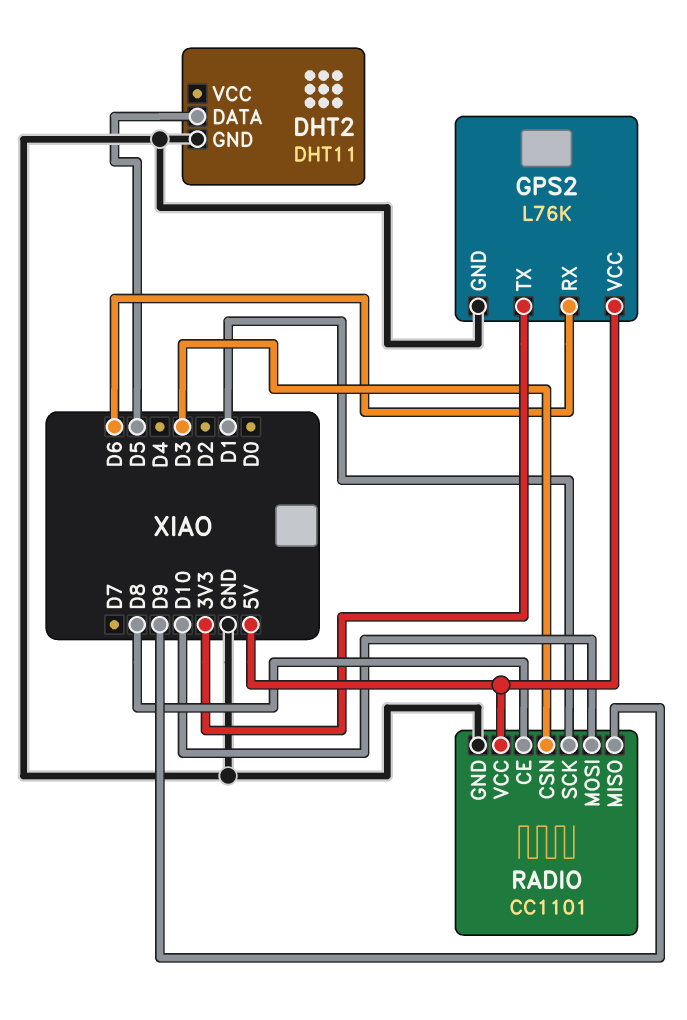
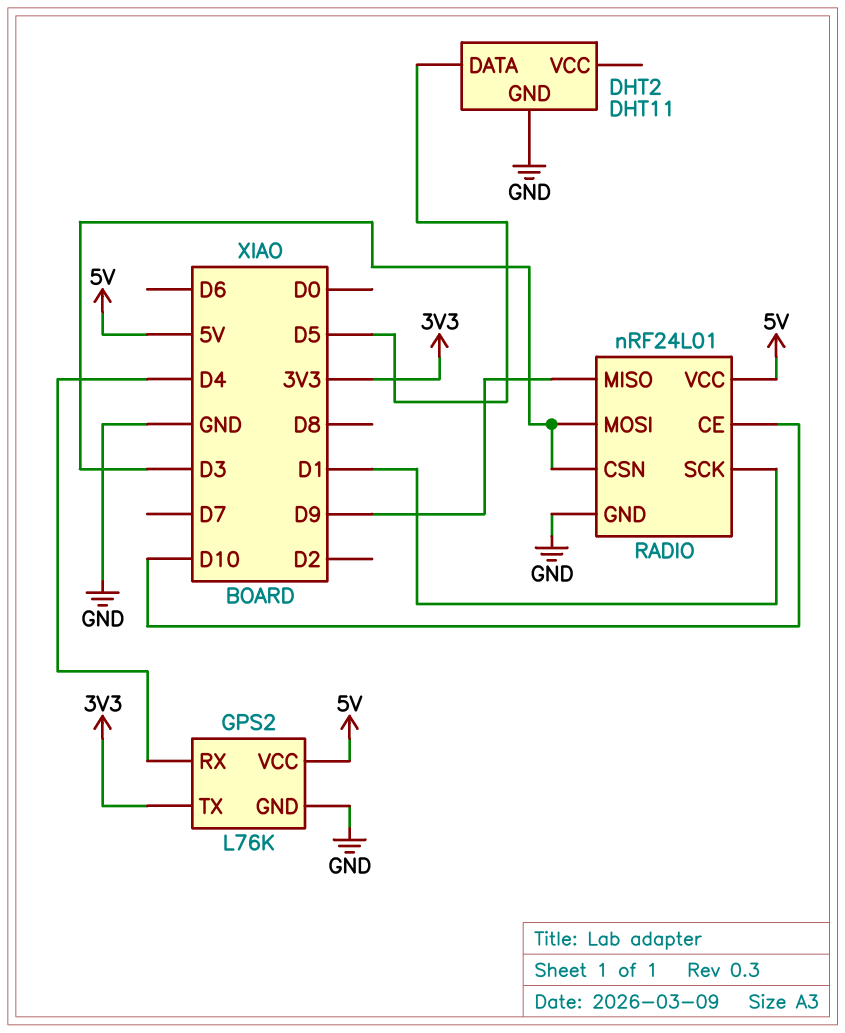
GPS2 pin RX: D6 -> D4
RADIO: CC1101 -> nRF24L01
RADIO pin CE: D8 -> D10
RADIO pin MOSI: D10 -> D3

